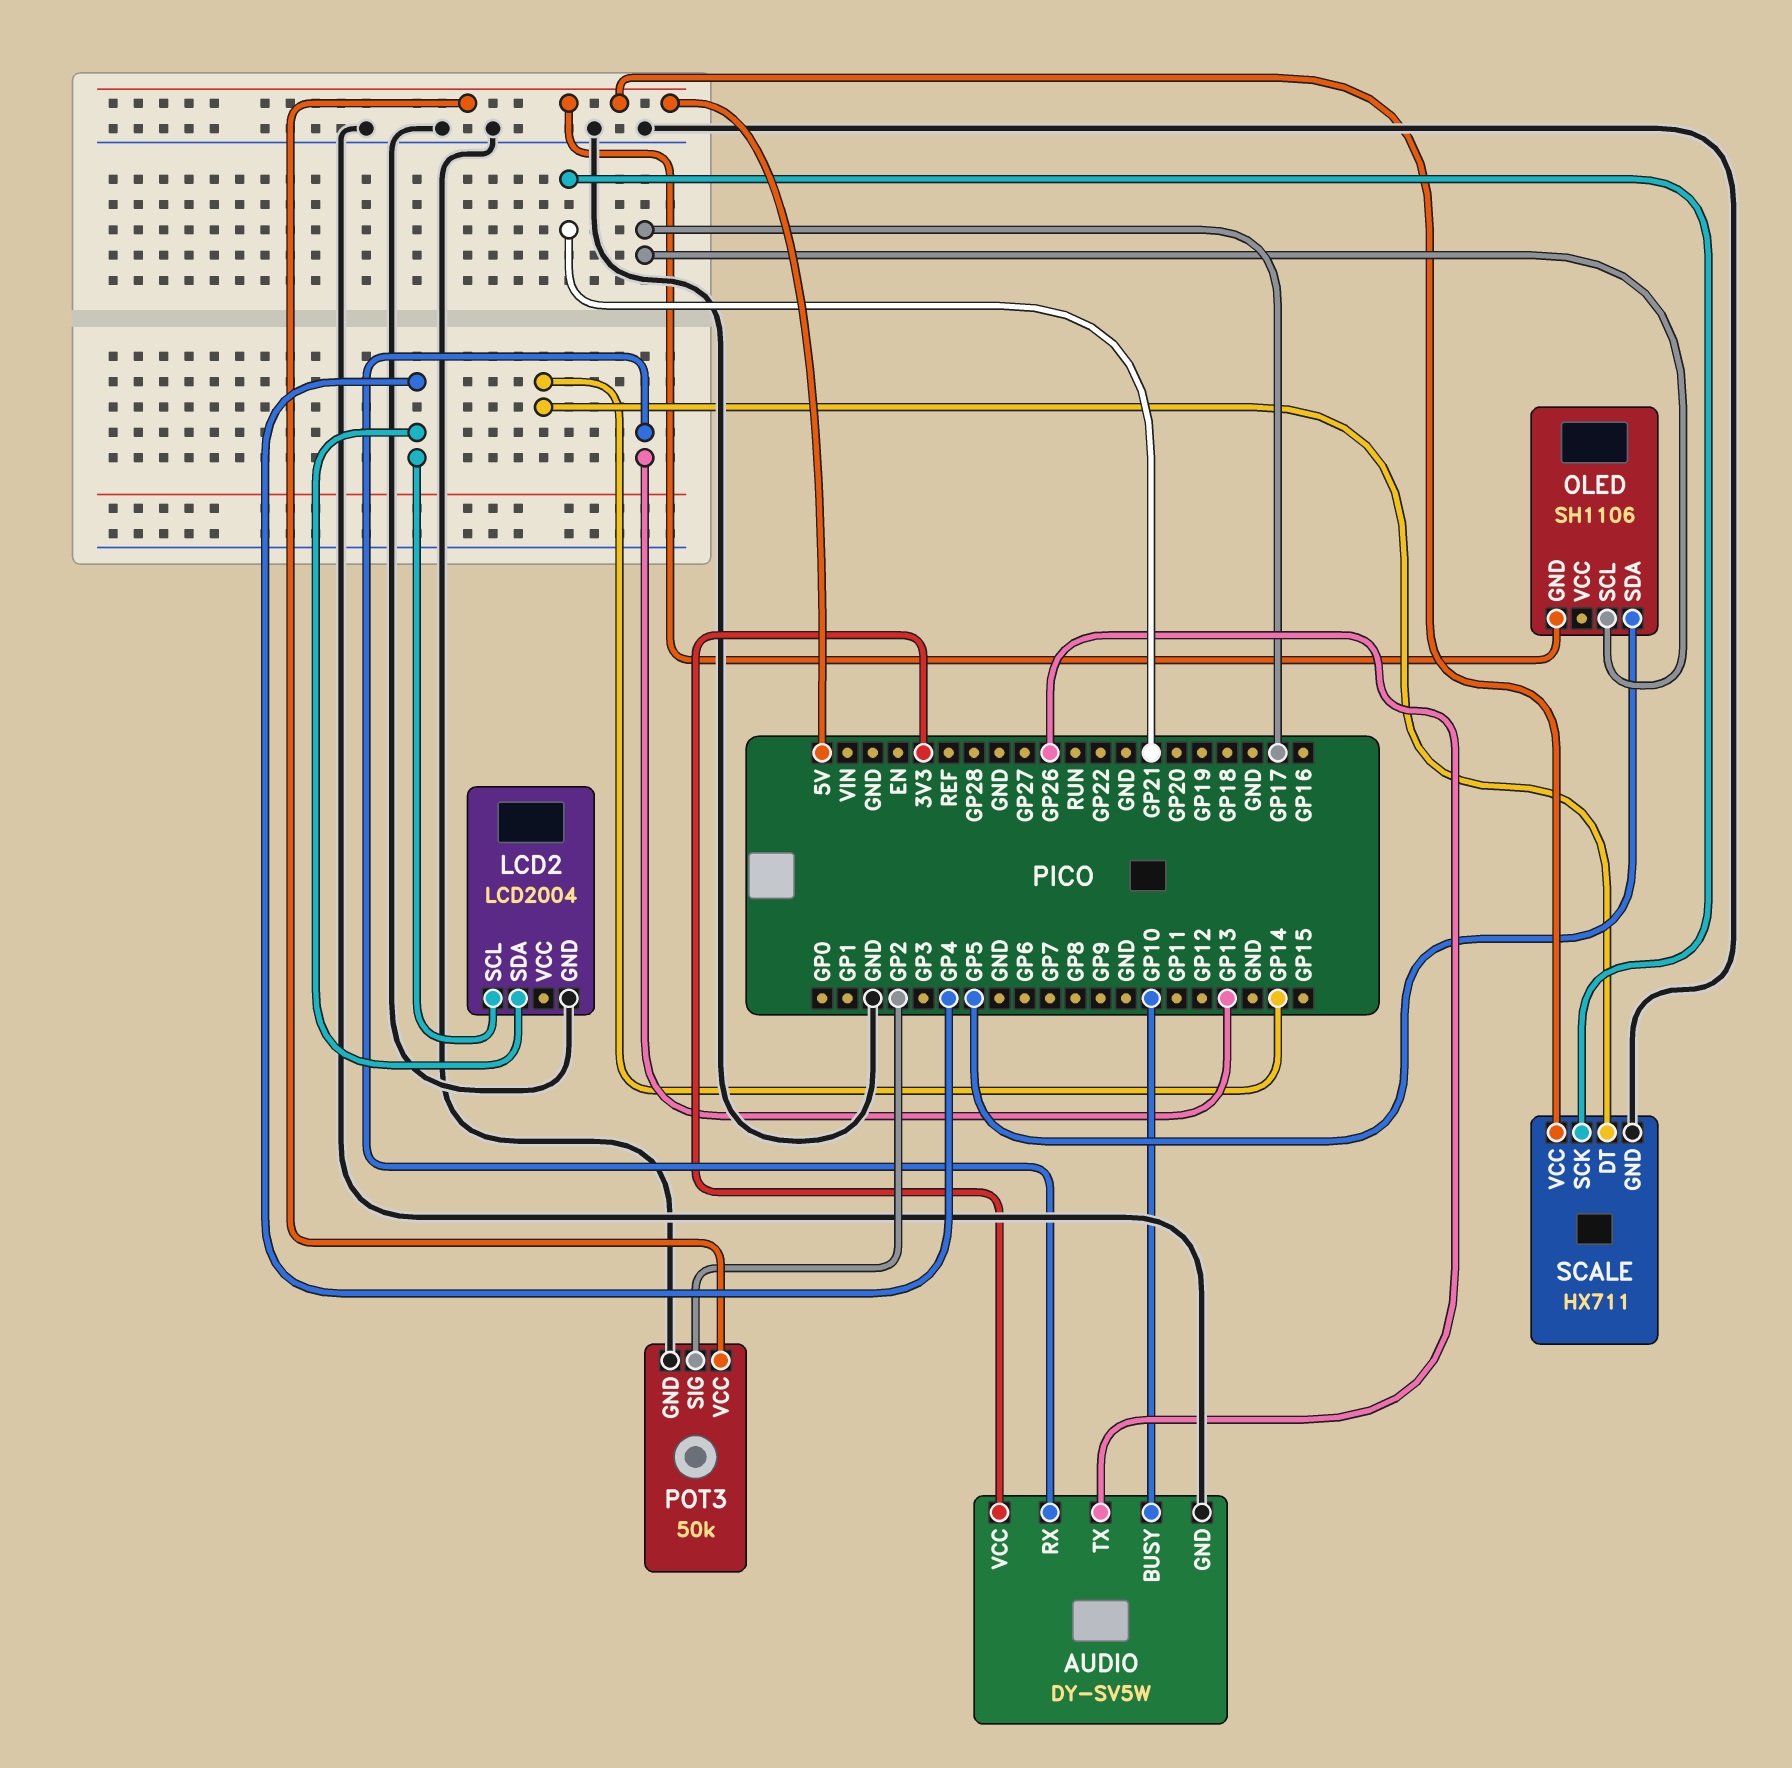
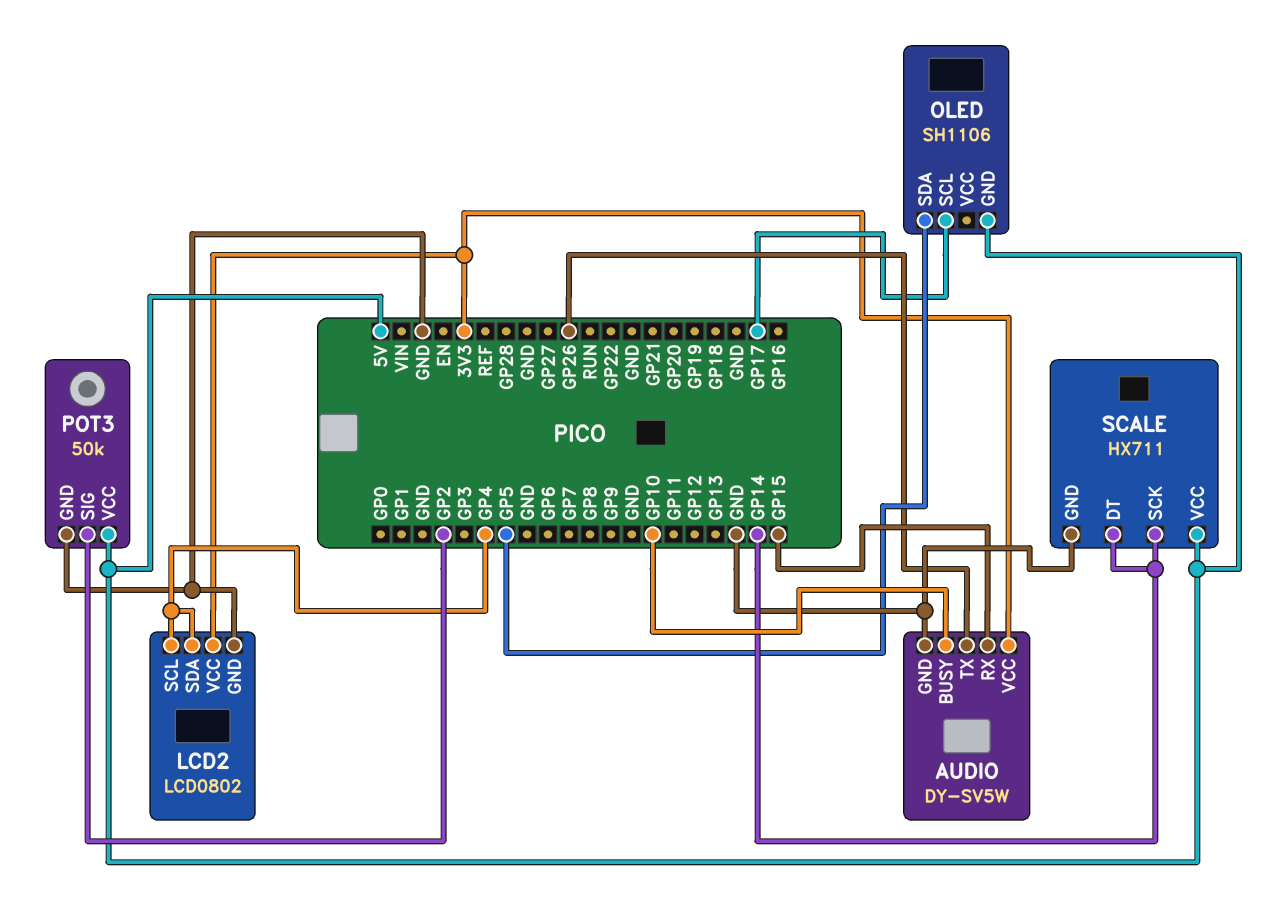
AUDIO pin RX: GP13 -> GP15
LCD2: LCD2004 -> LCD0802
LCD2 pin VCC: none -> 3V3
SCALE pin SCK: GP21 -> GP14

